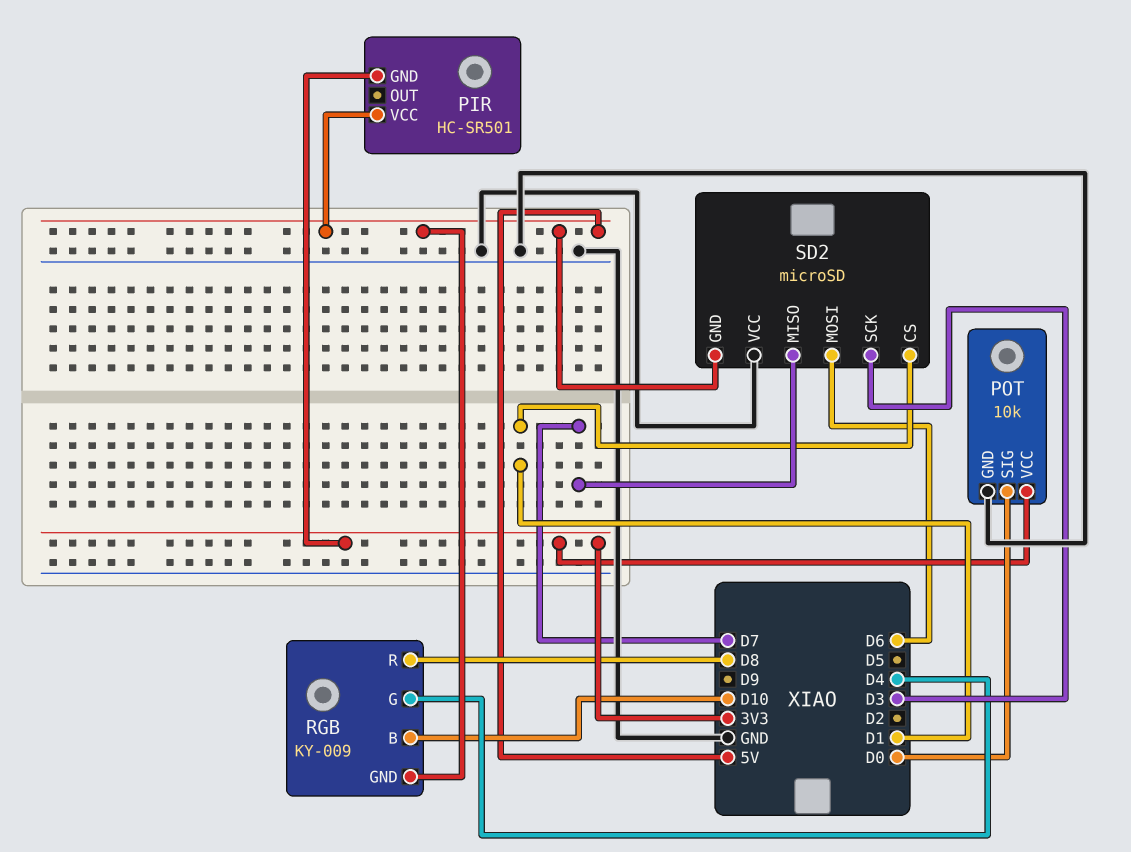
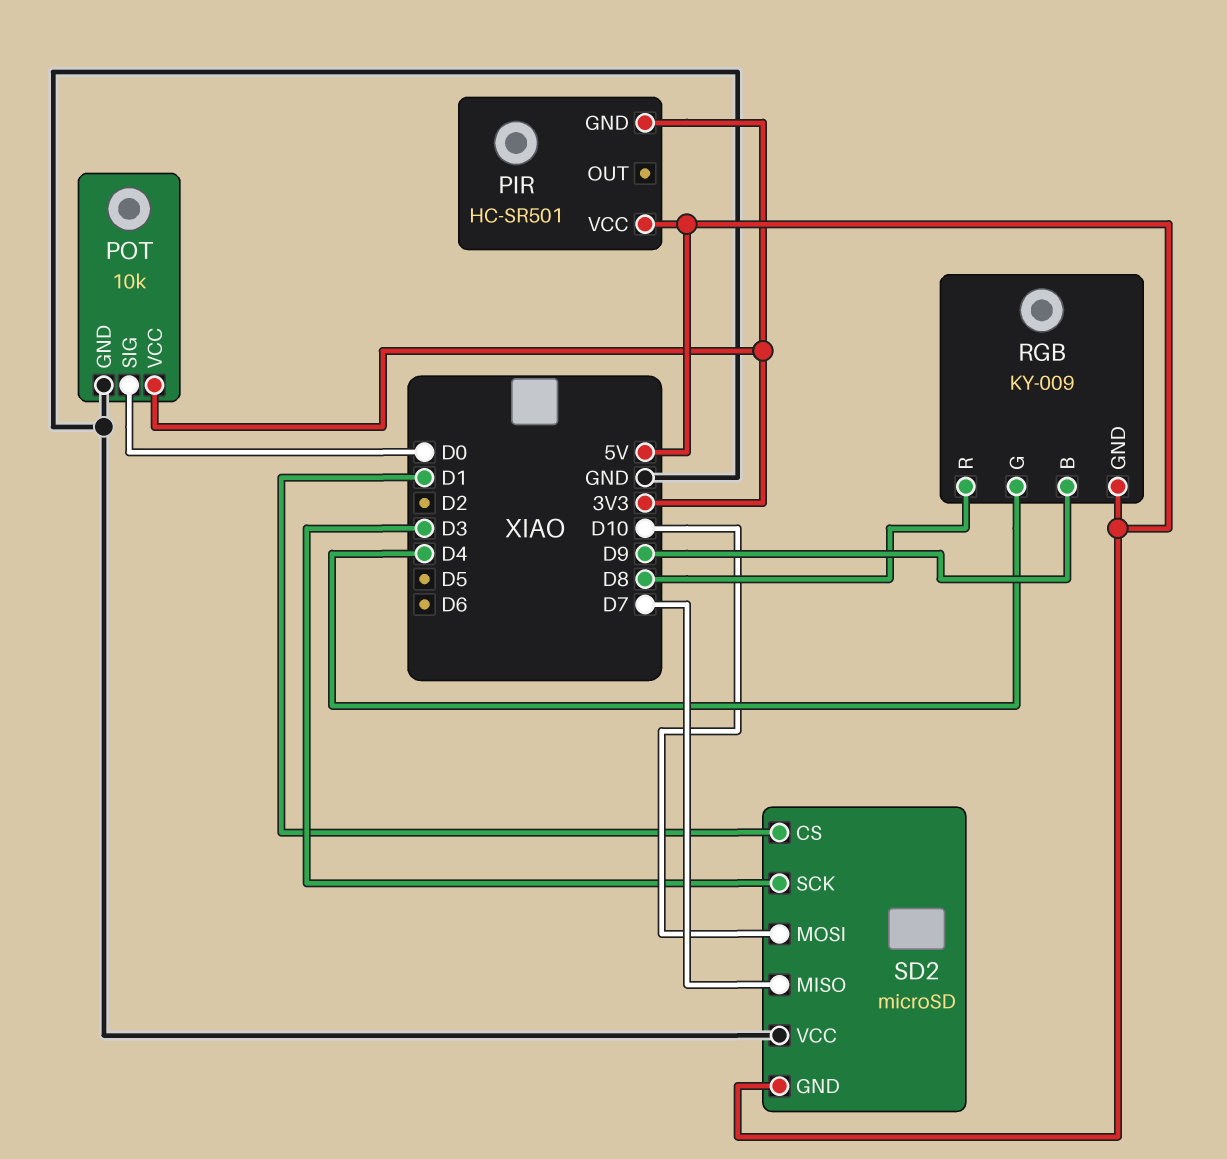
RGB pin B: D10 -> D9
SD2 pin MOSI: D6 -> D10

